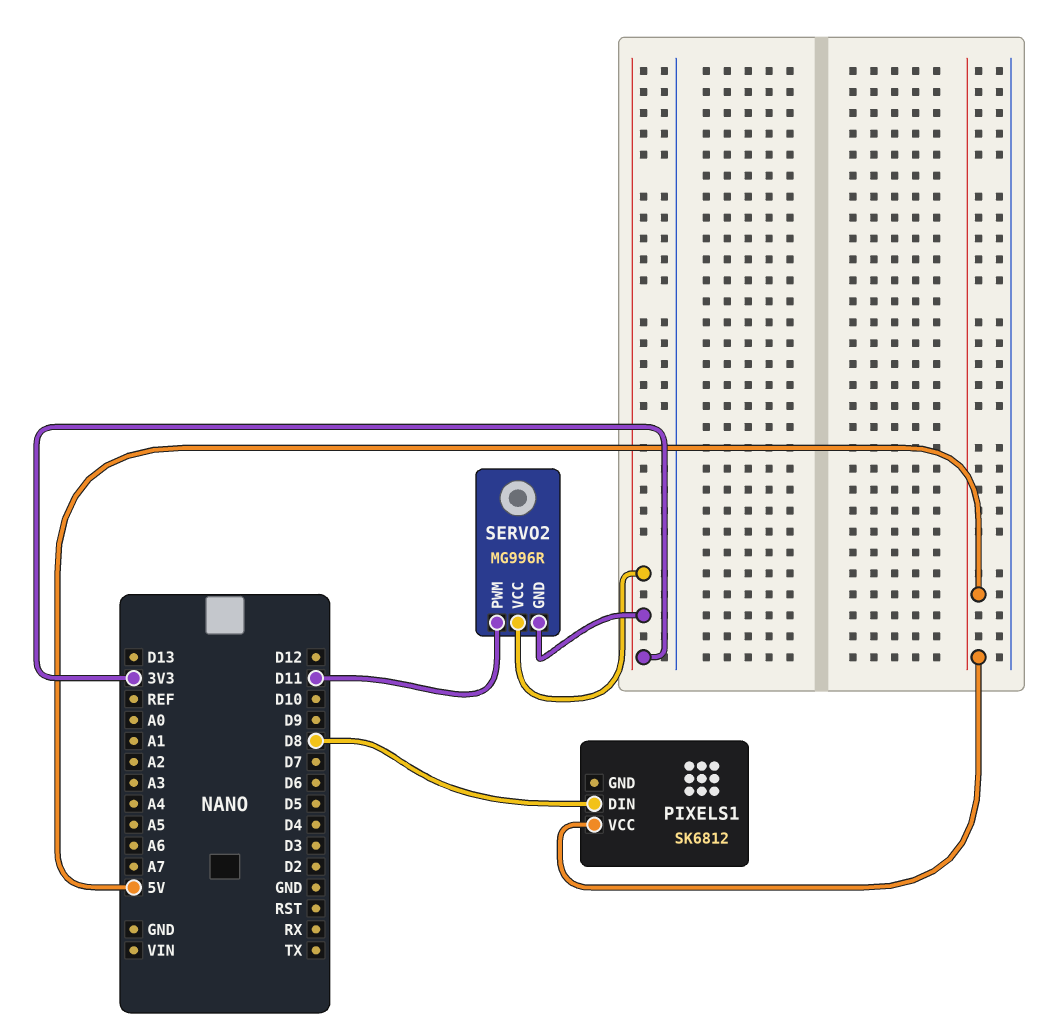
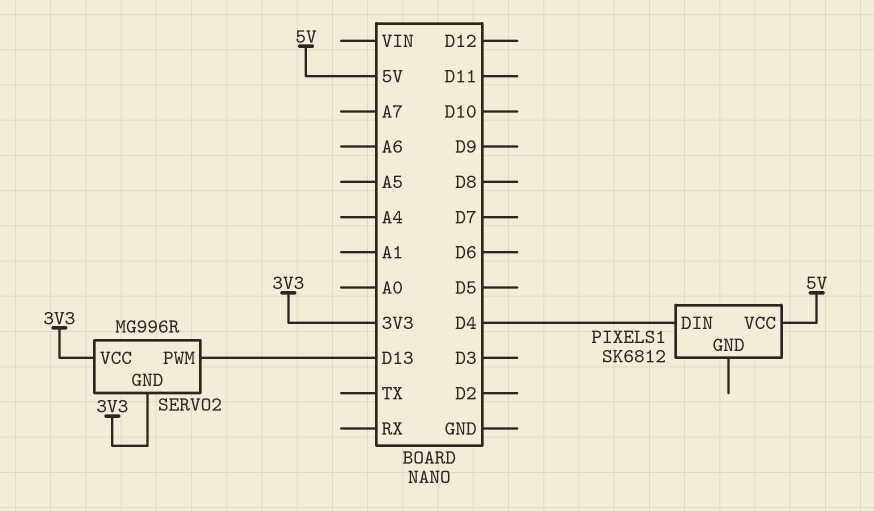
PIXELS1 pin DIN: D8 -> D4
SERVO2 pin PWM: D11 -> D13

